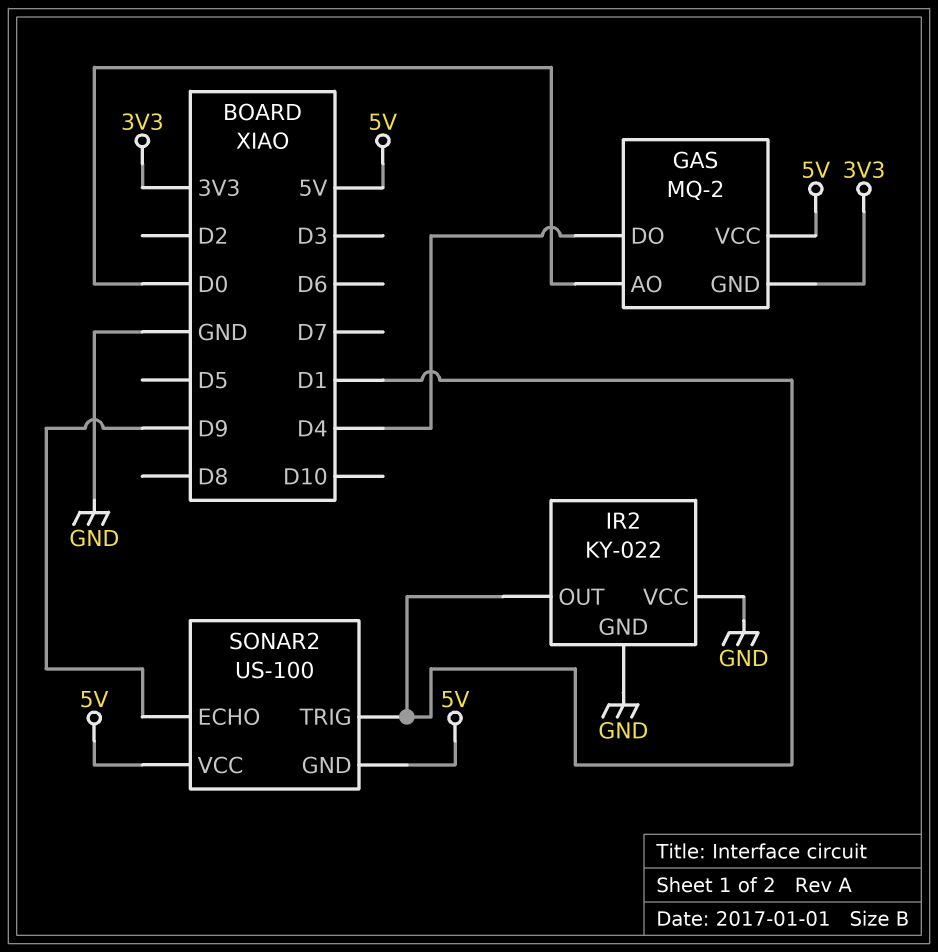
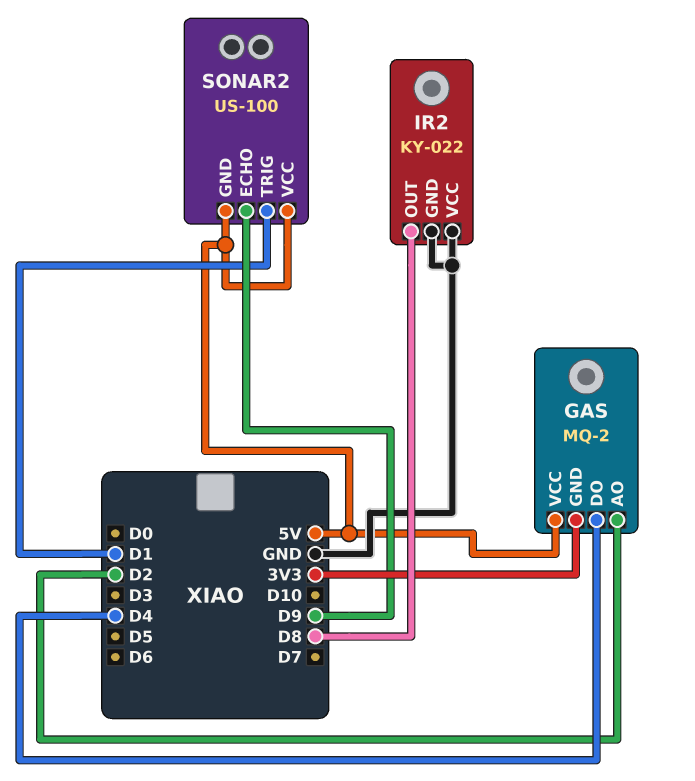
GAS pin AO: D0 -> D2
IR2 pin OUT: D1 -> D8

